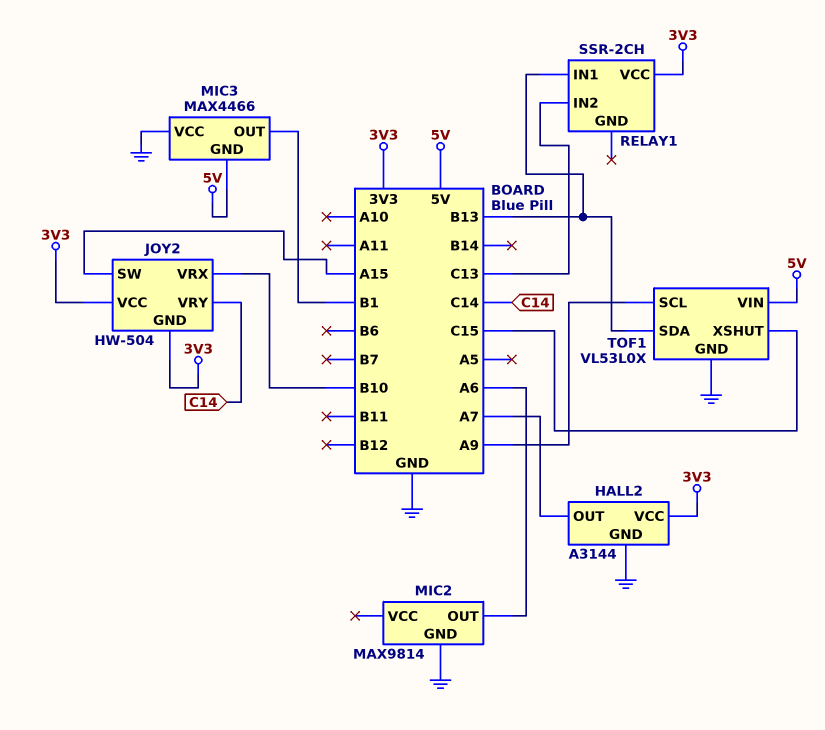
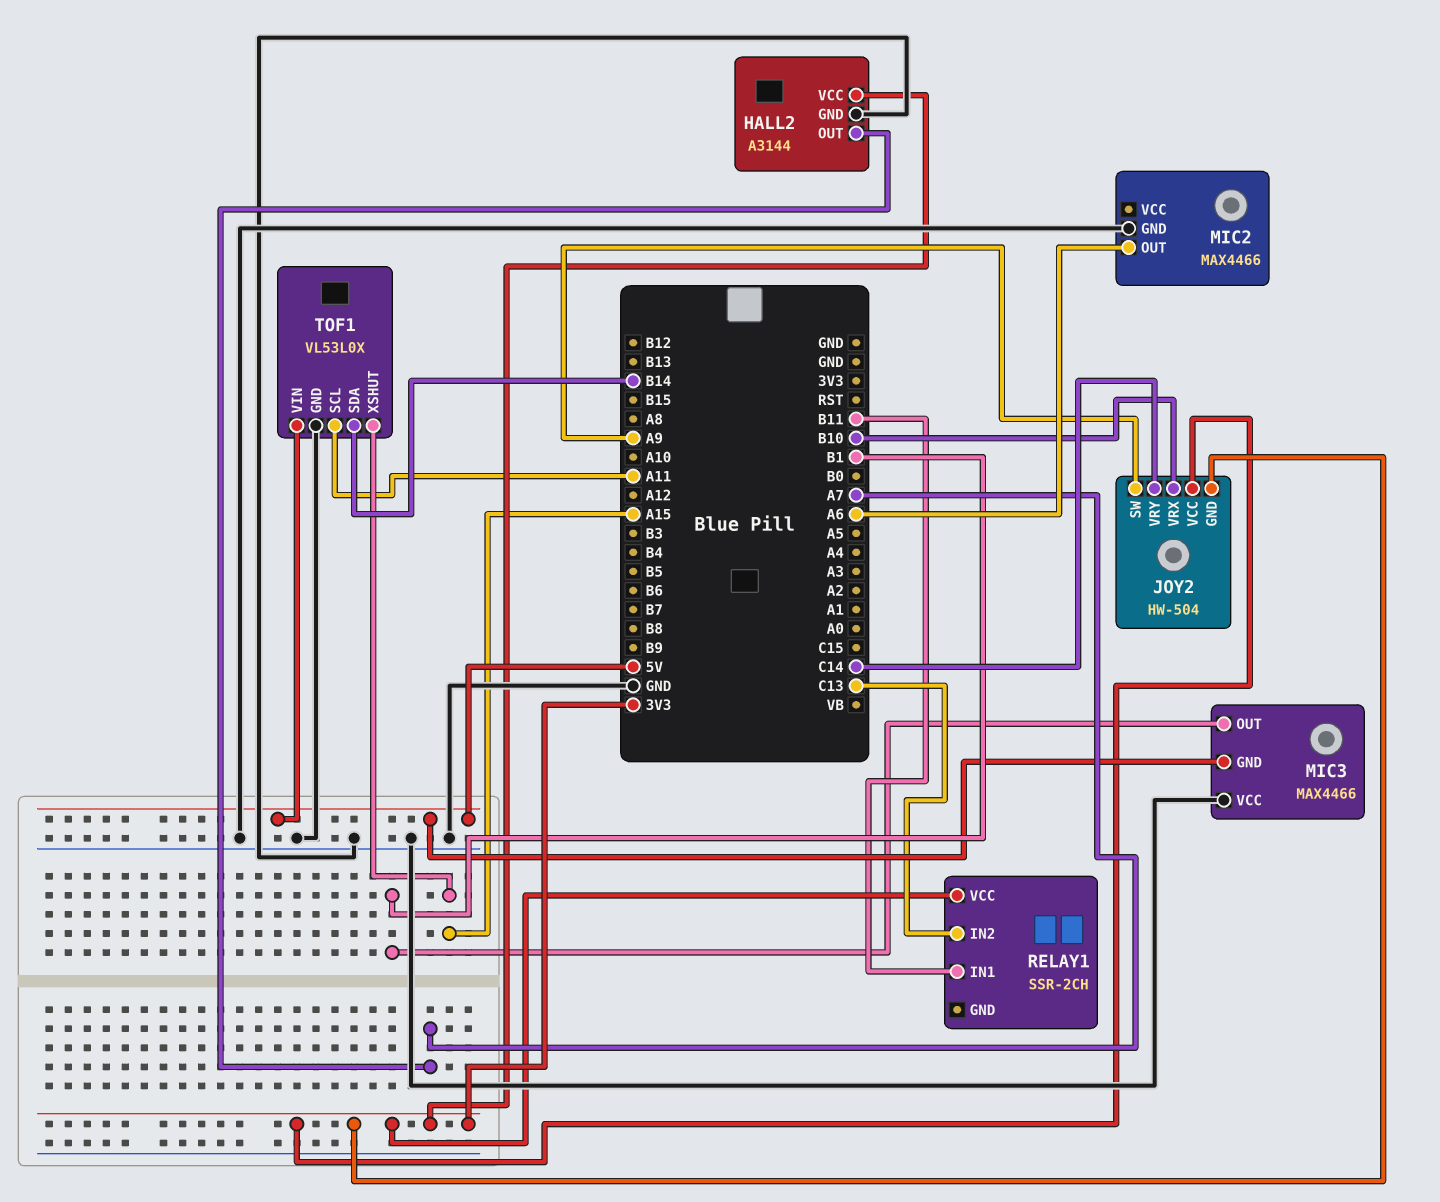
JOY2 pin SW: A15 -> A9
MIC2: MAX9814 -> MAX4466
RELAY1 pin IN1: B13 -> B11
TOF1 pin SCL: A9 -> A11
TOF1 pin SDA: B13 -> B14
TOF1 pin XSHUT: C15 -> A15

